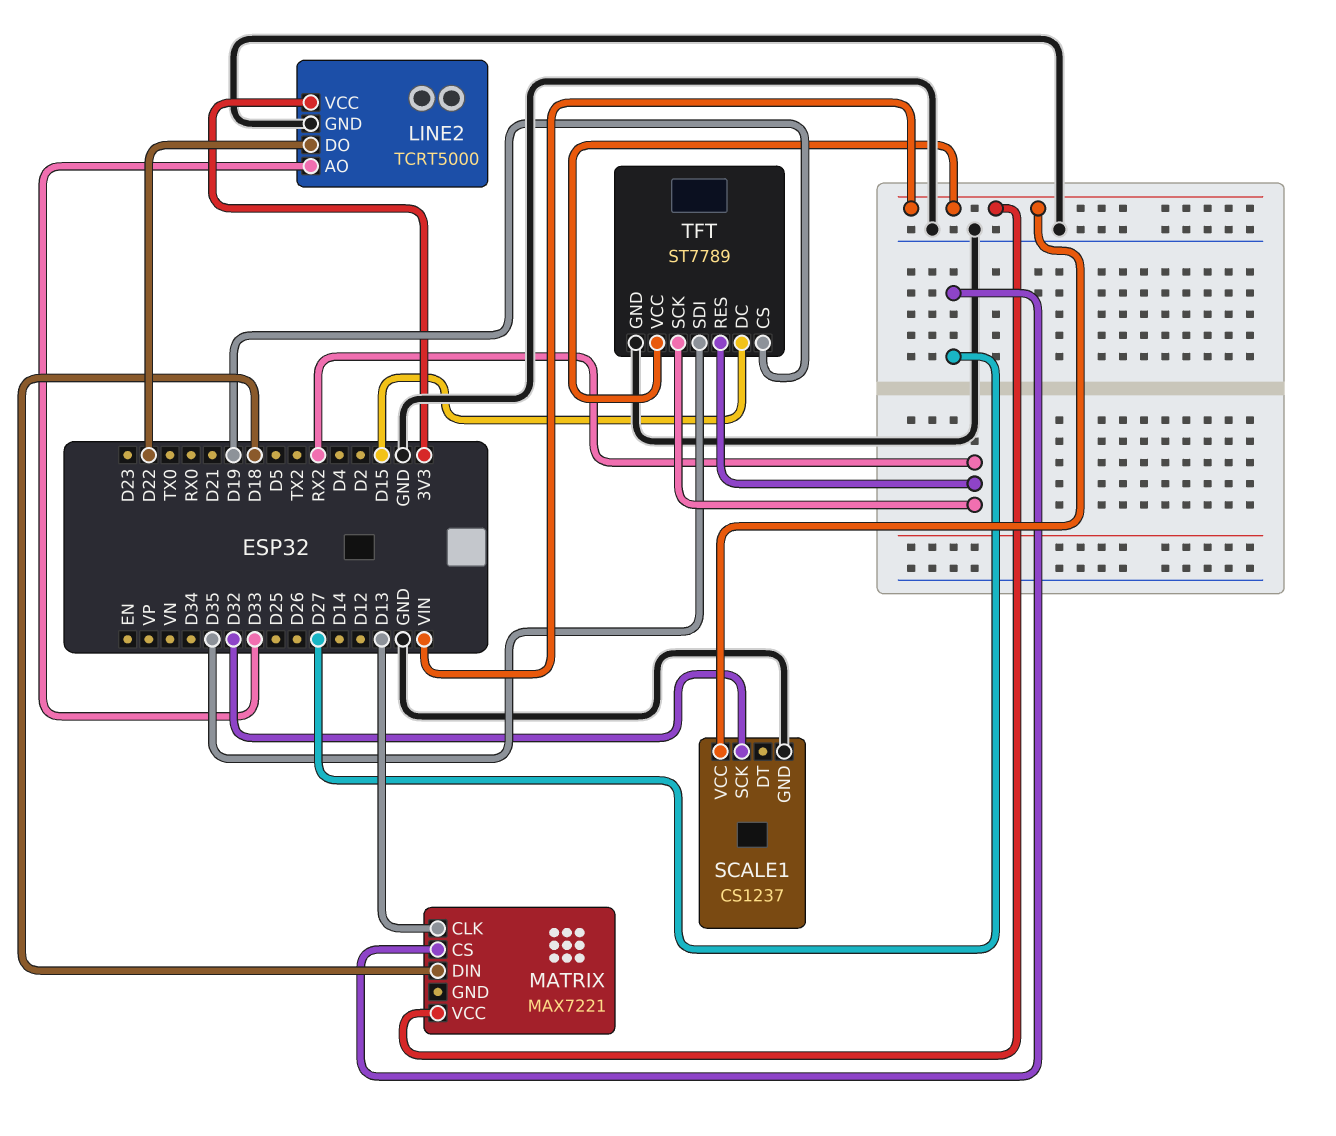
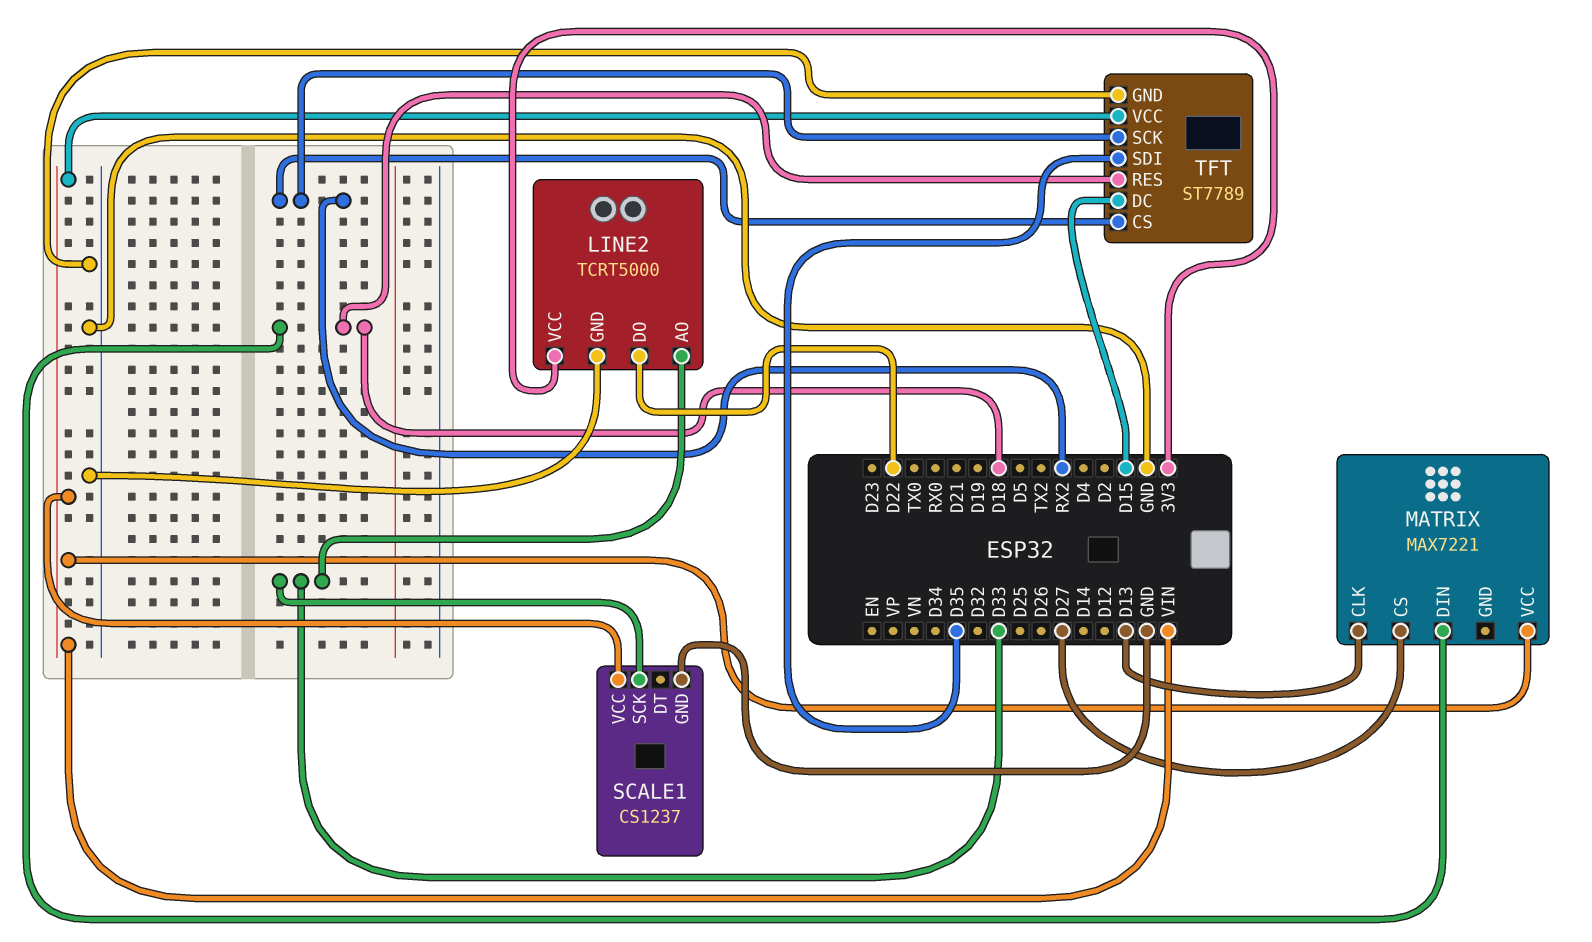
SCALE1 pin SCK: D32 -> D33
TFT pin CS: D19 -> RX2
TFT pin RES: RX2 -> D18

